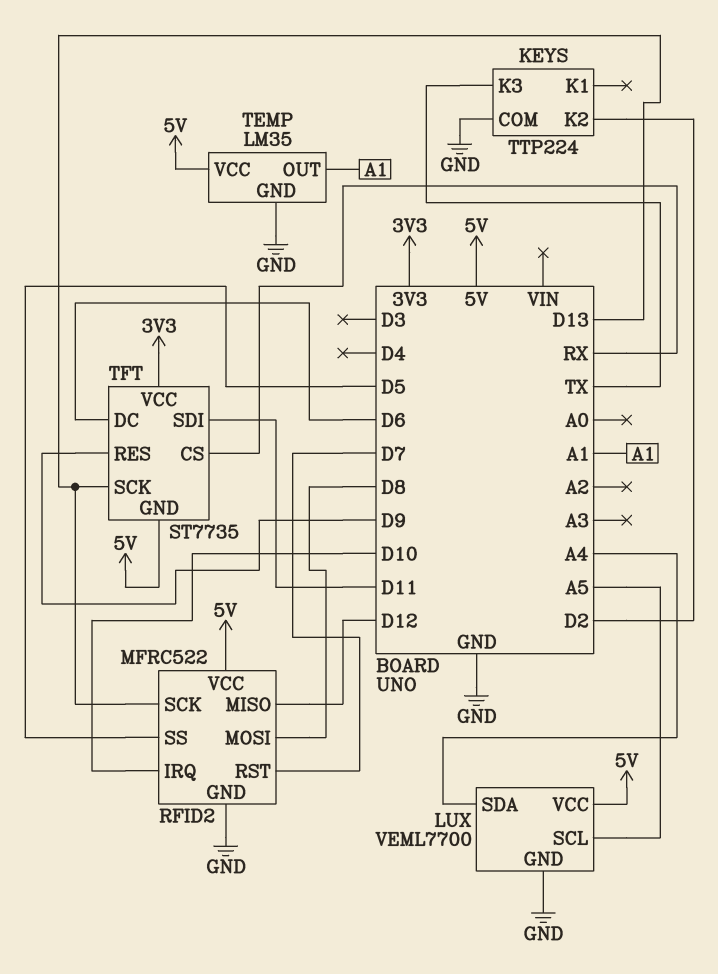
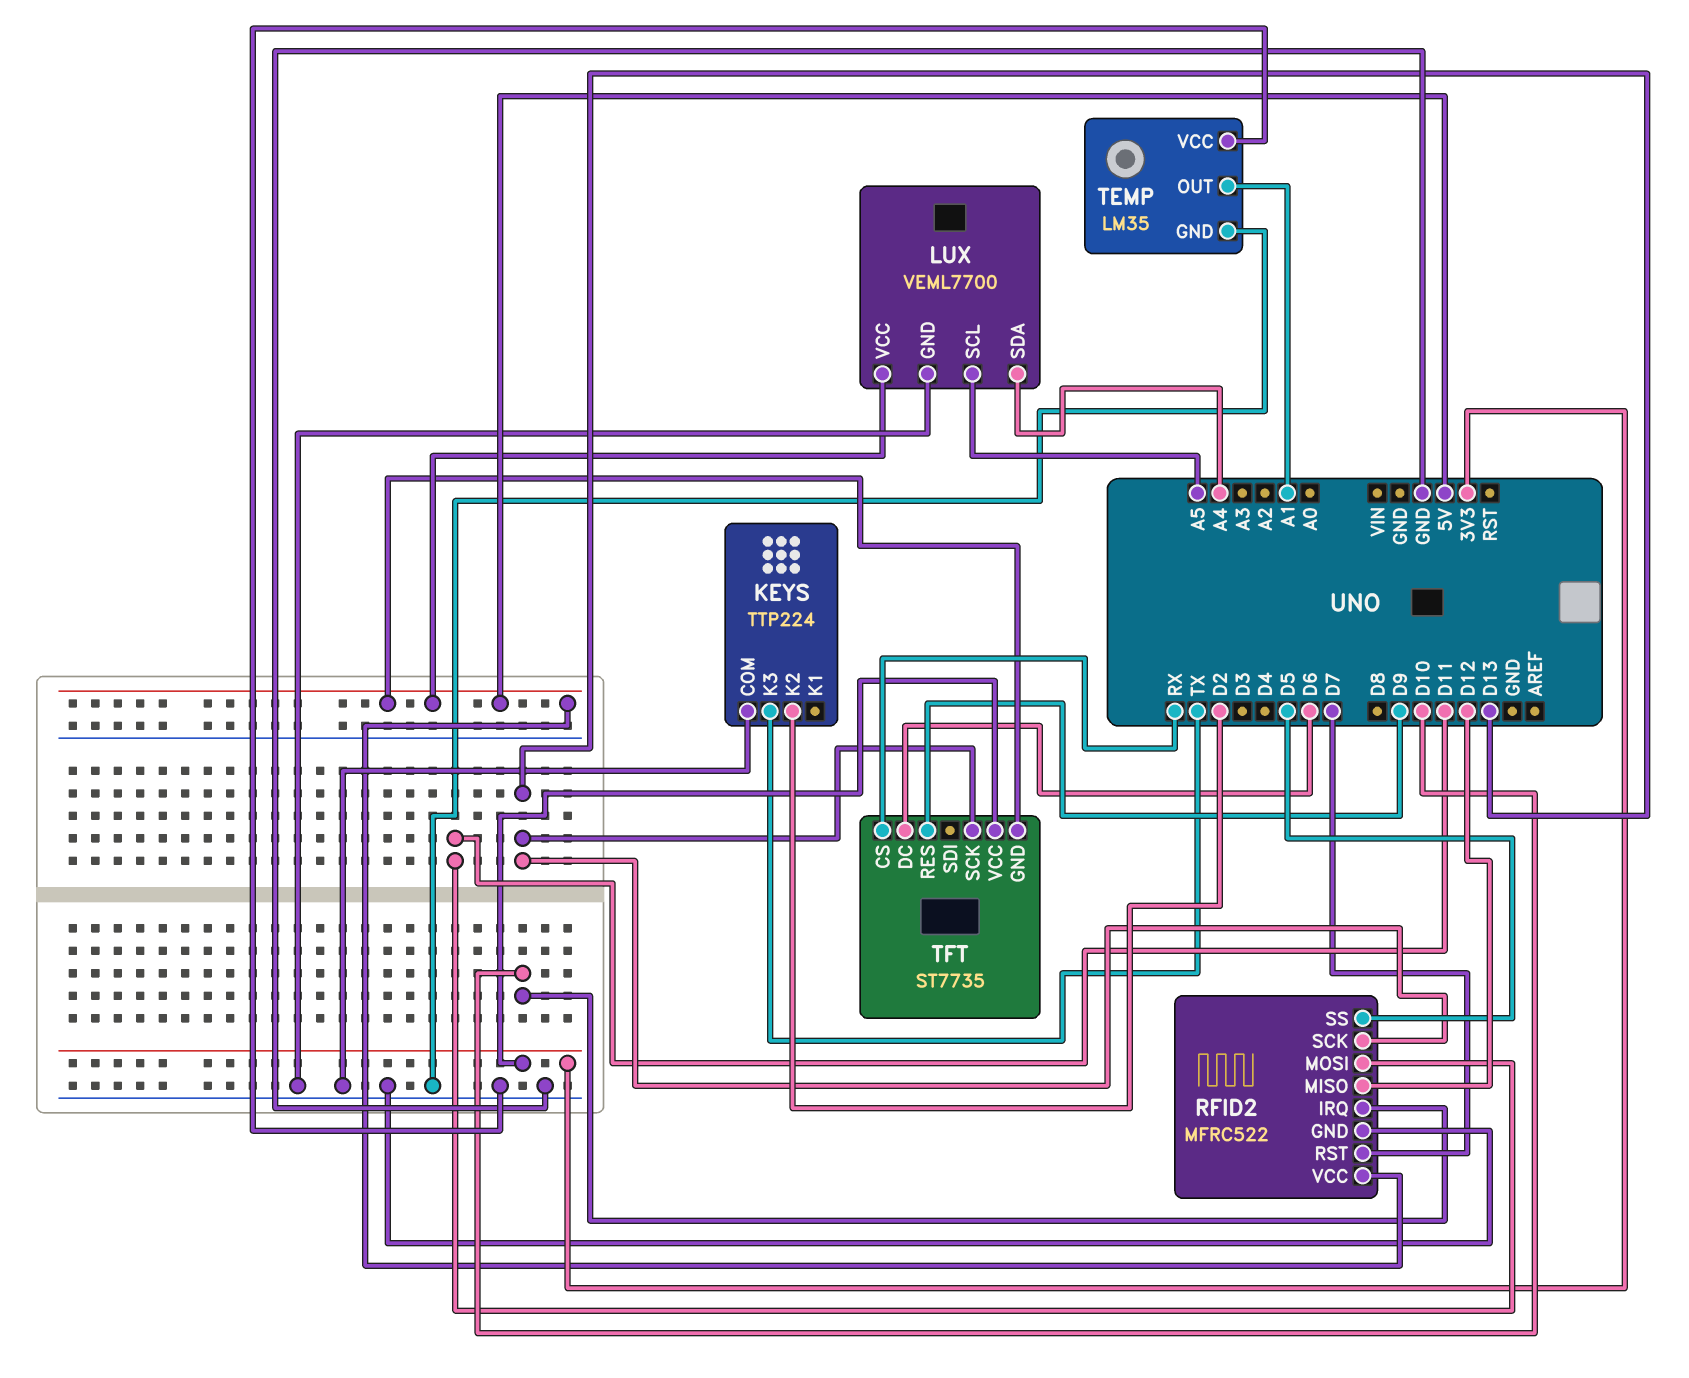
RFID2 pin MOSI: D8 -> D11
TEMP pin VCC: 5V -> GND
TFT pin SDI: D11 -> none

